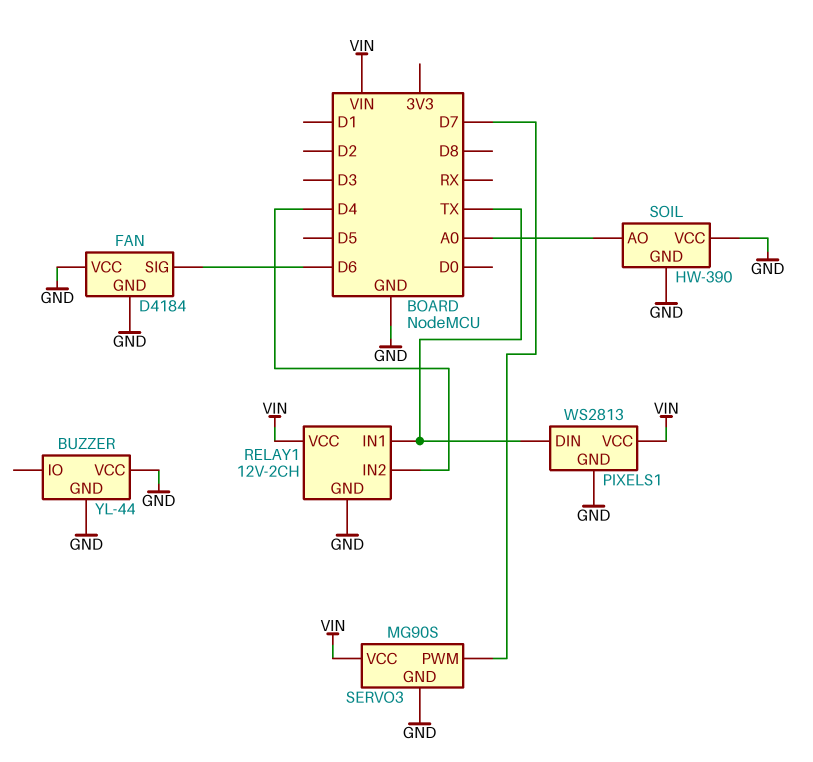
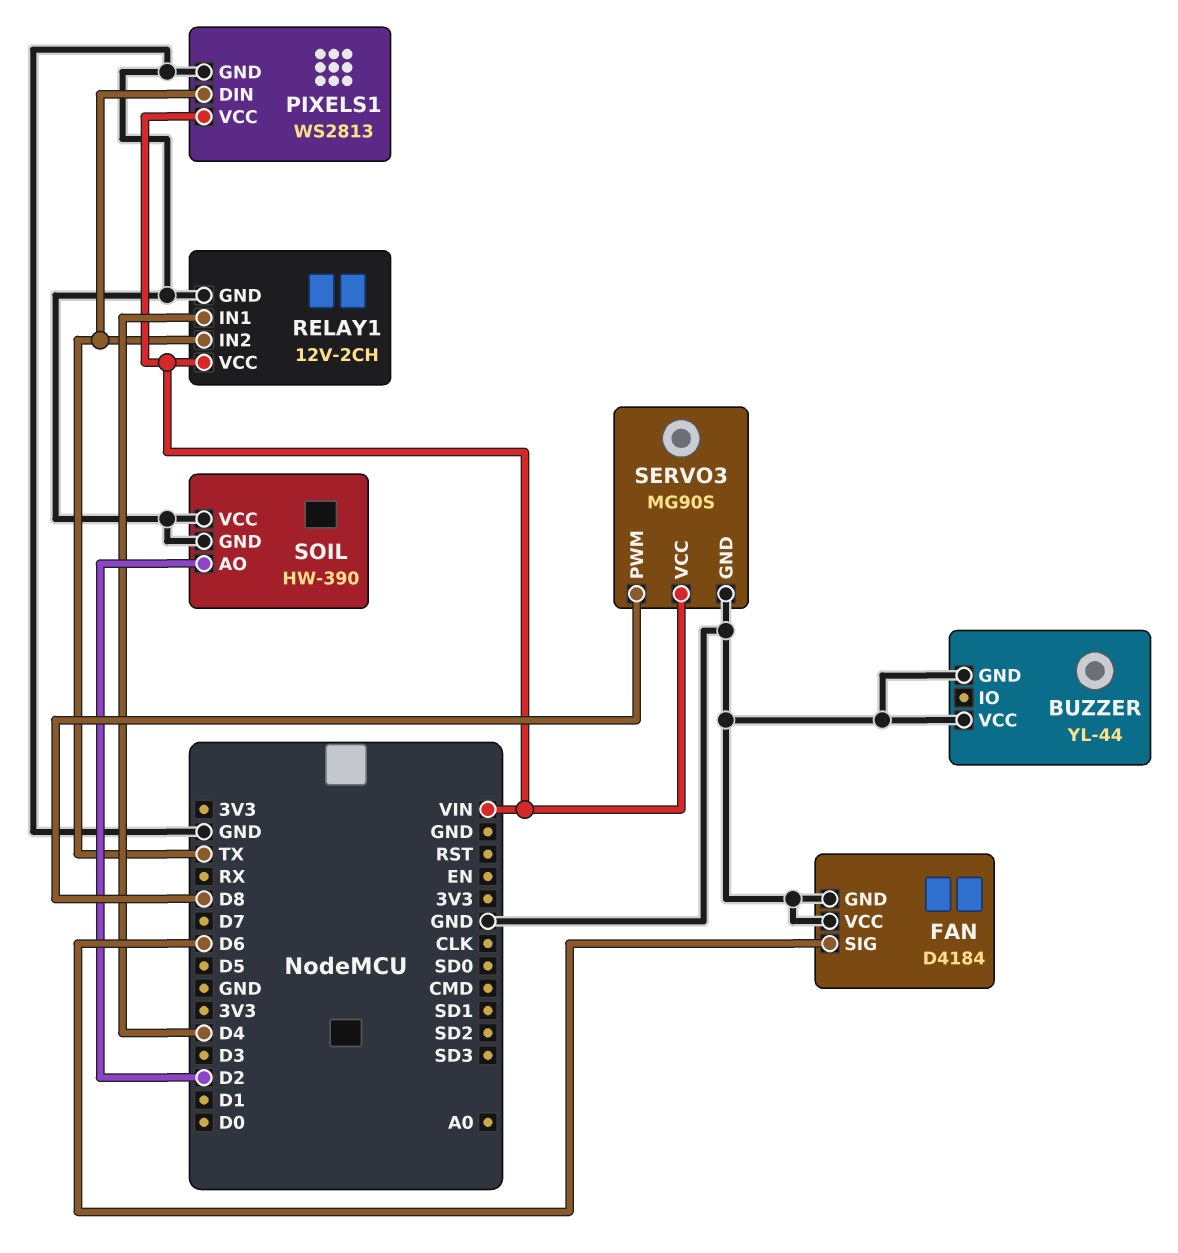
RELAY1 pin IN1: TX -> D4
RELAY1 pin IN2: D4 -> TX
SERVO3 pin PWM: D7 -> D8
SOIL pin AO: A0 -> D2

